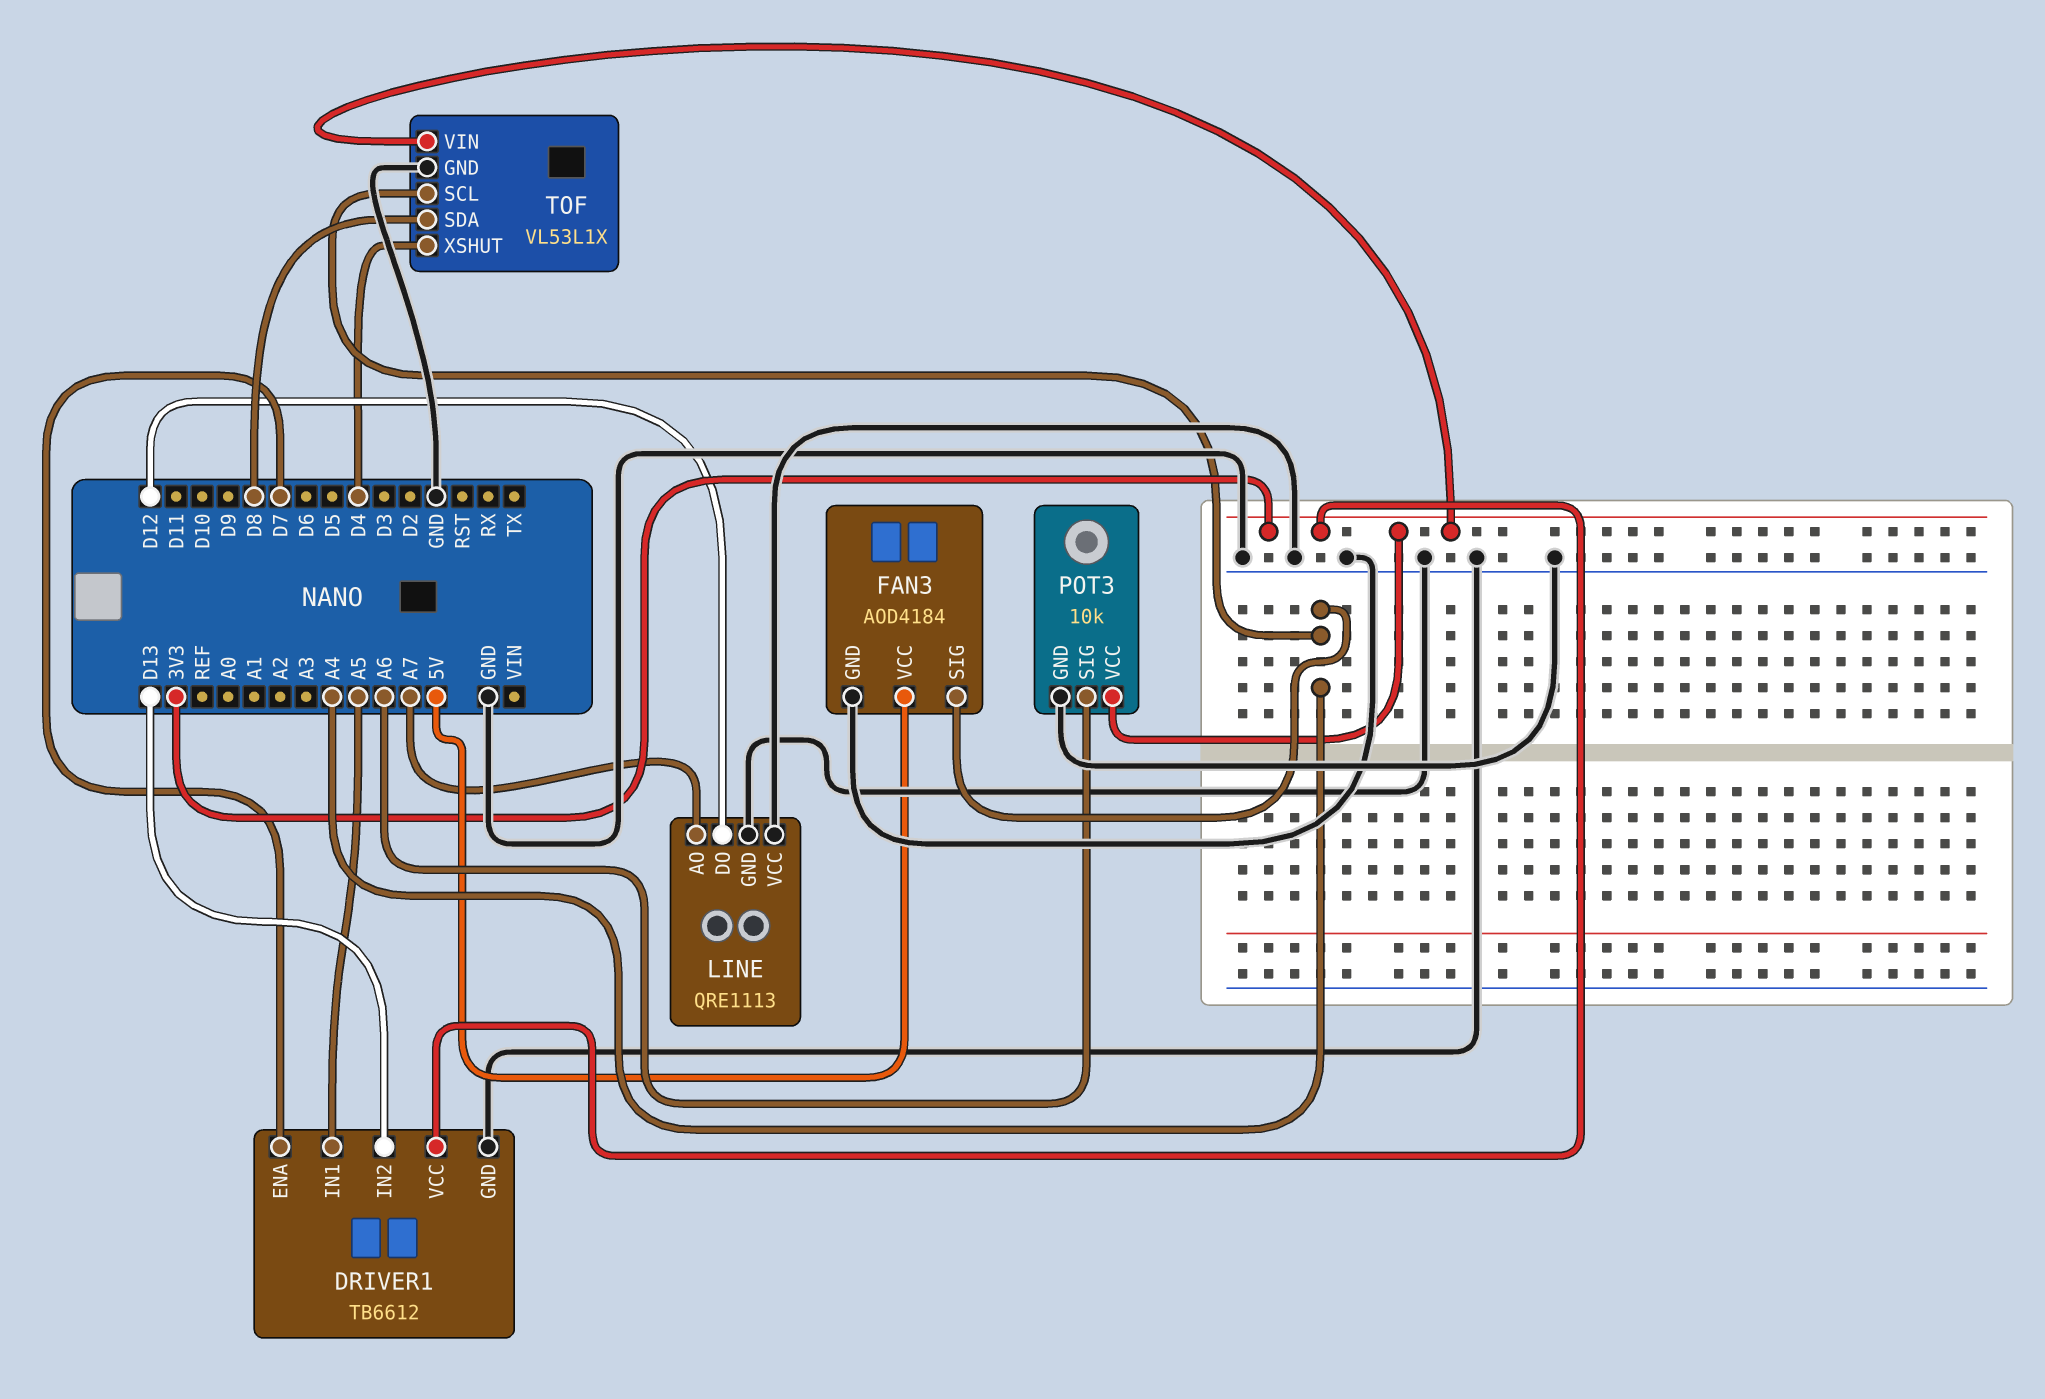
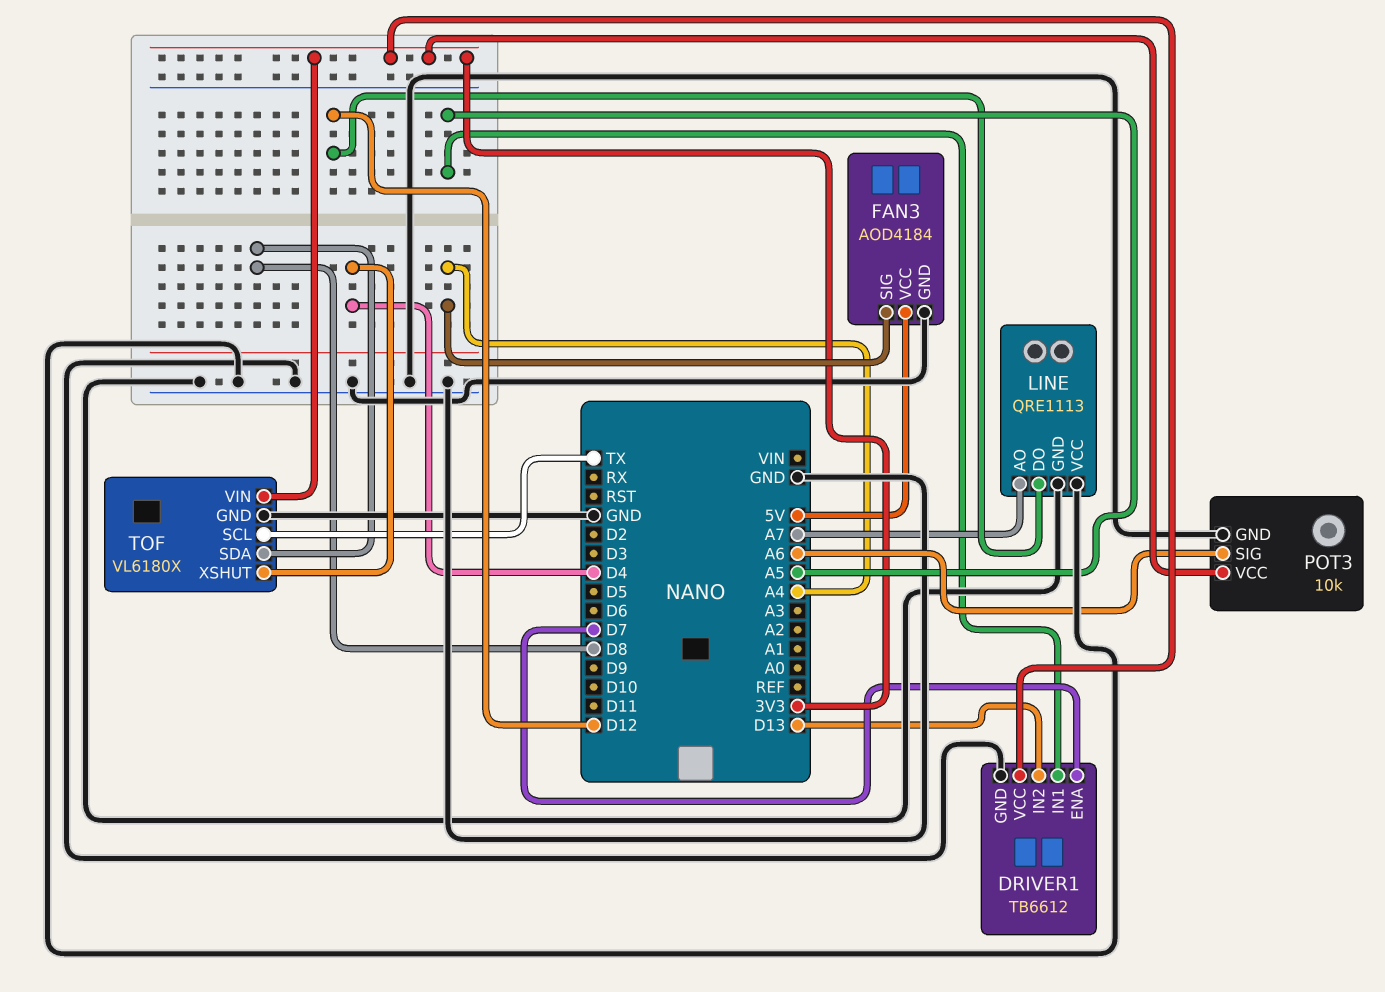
TOF: VL53L1X -> VL6180X
TOF pin SCL: A4 -> TX

